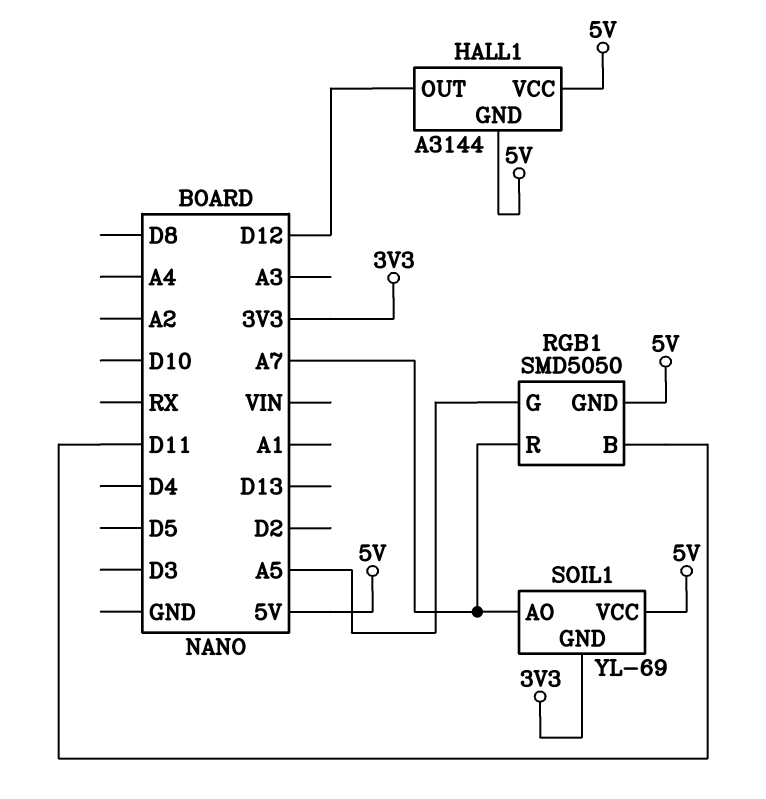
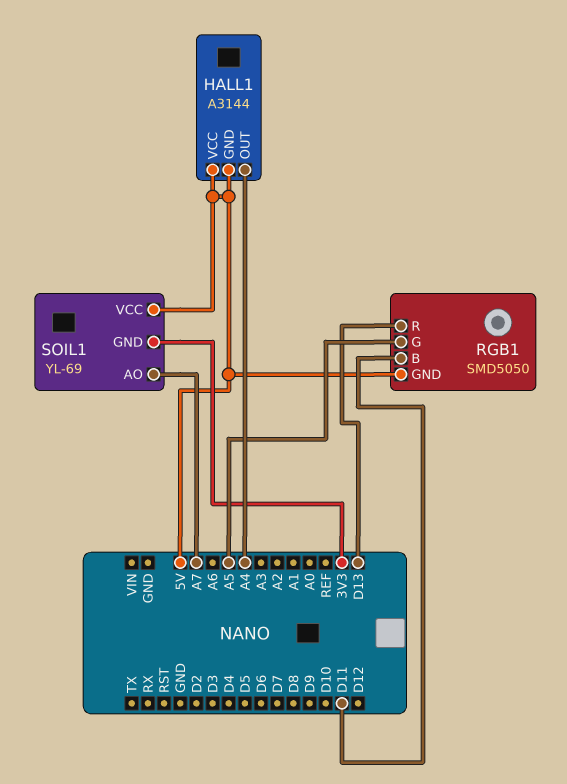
HALL1 pin OUT: D12 -> A4
RGB1 pin R: A7 -> D13

